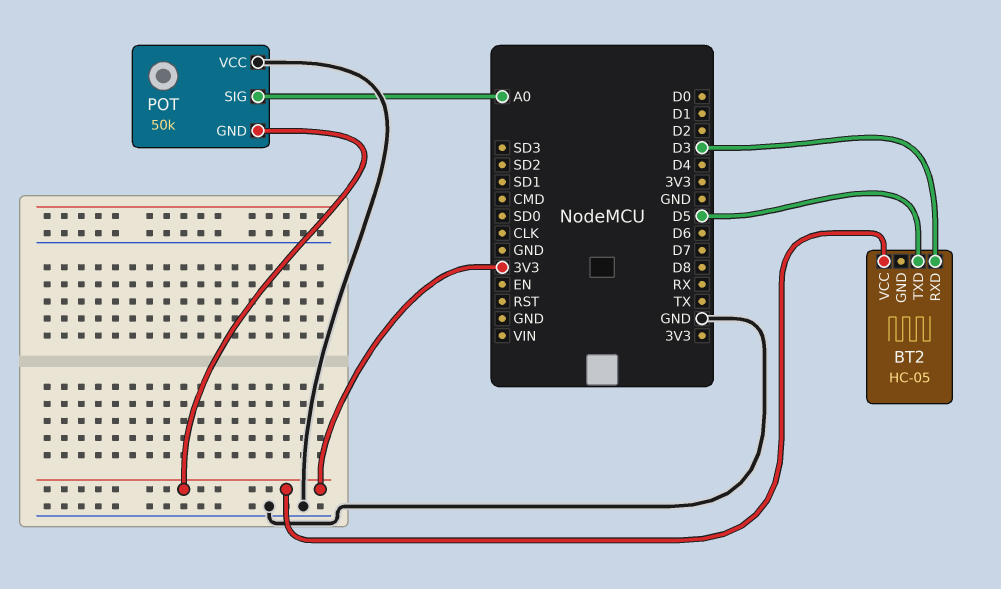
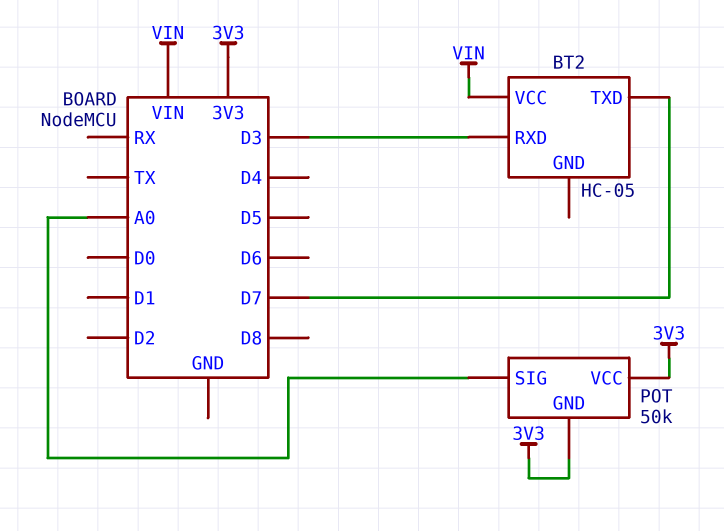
BT2 pin TXD: D5 -> D7
BT2 pin VCC: 3V3 -> VIN
POT pin VCC: GND -> 3V3

